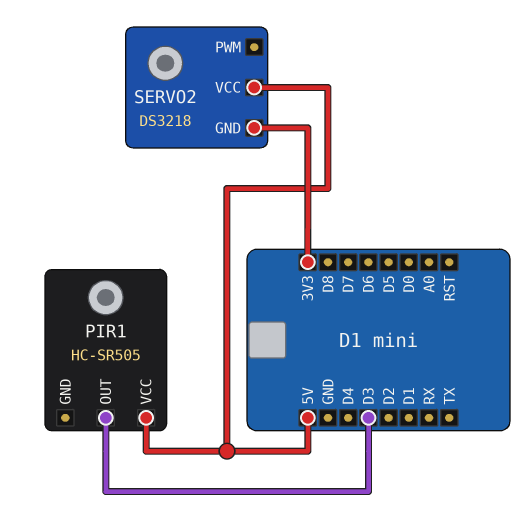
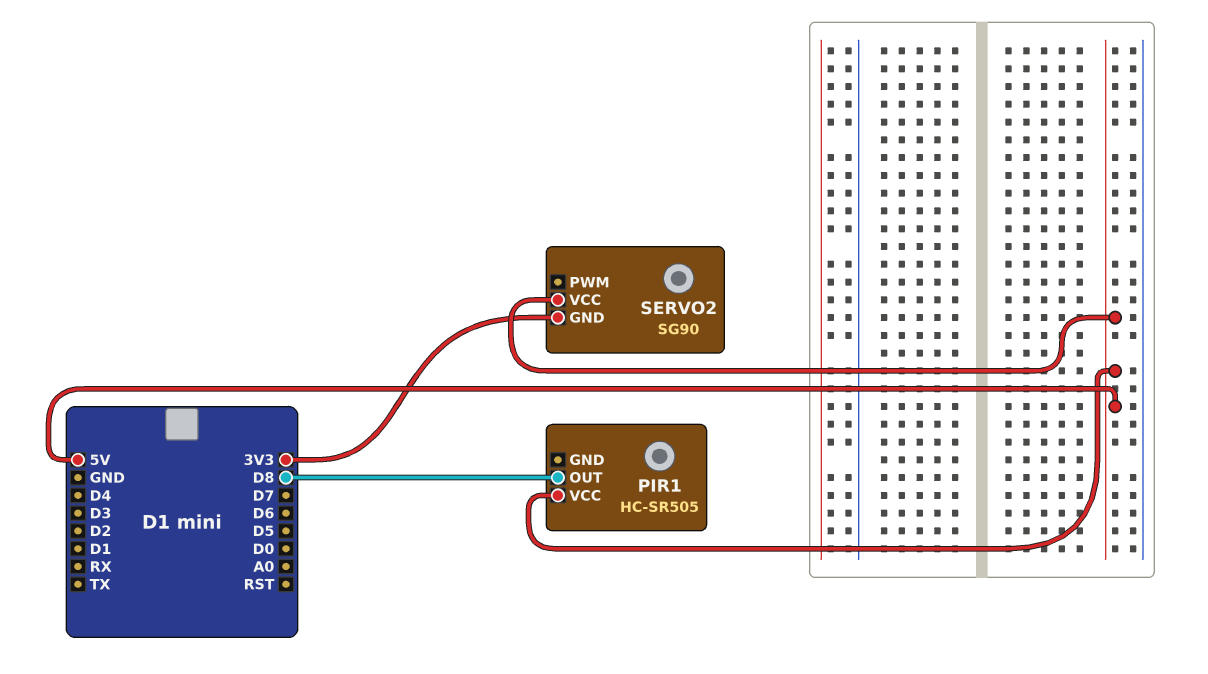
PIR1 pin OUT: D3 -> D8
SERVO2: DS3218 -> SG90

